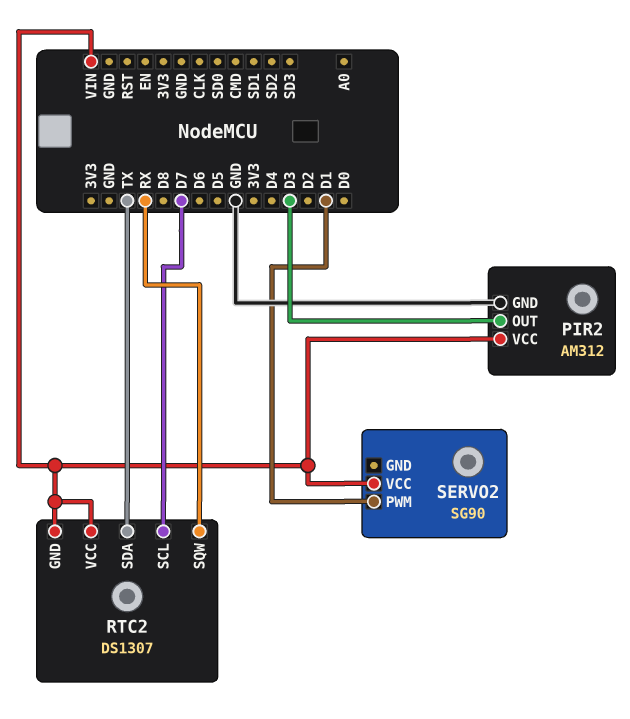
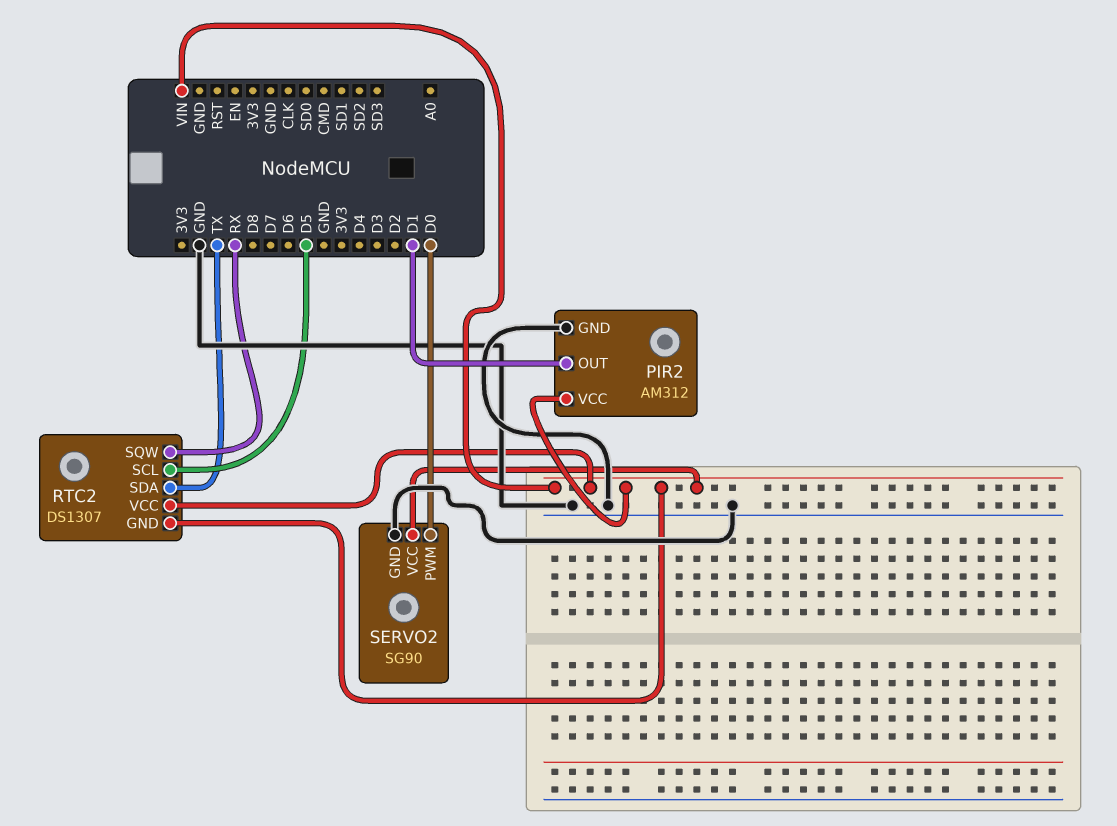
PIR2 pin OUT: D3 -> D1
RTC2 pin SCL: D7 -> D5
SERVO2 pin GND: none -> GND
SERVO2 pin PWM: D1 -> D0

